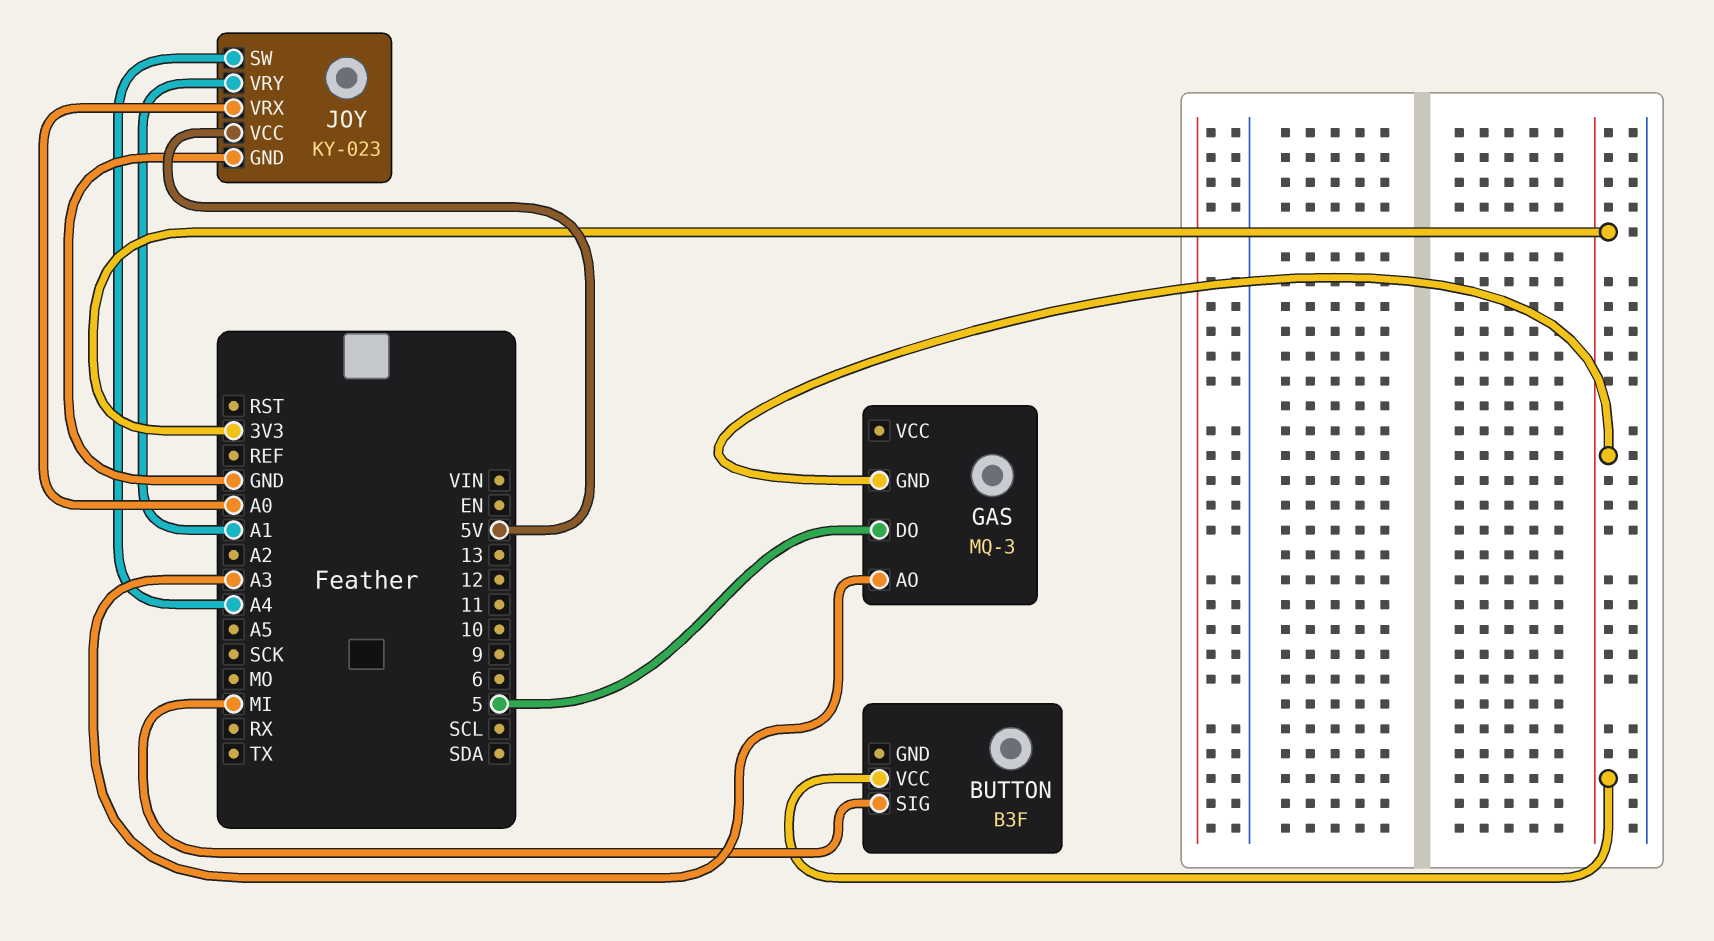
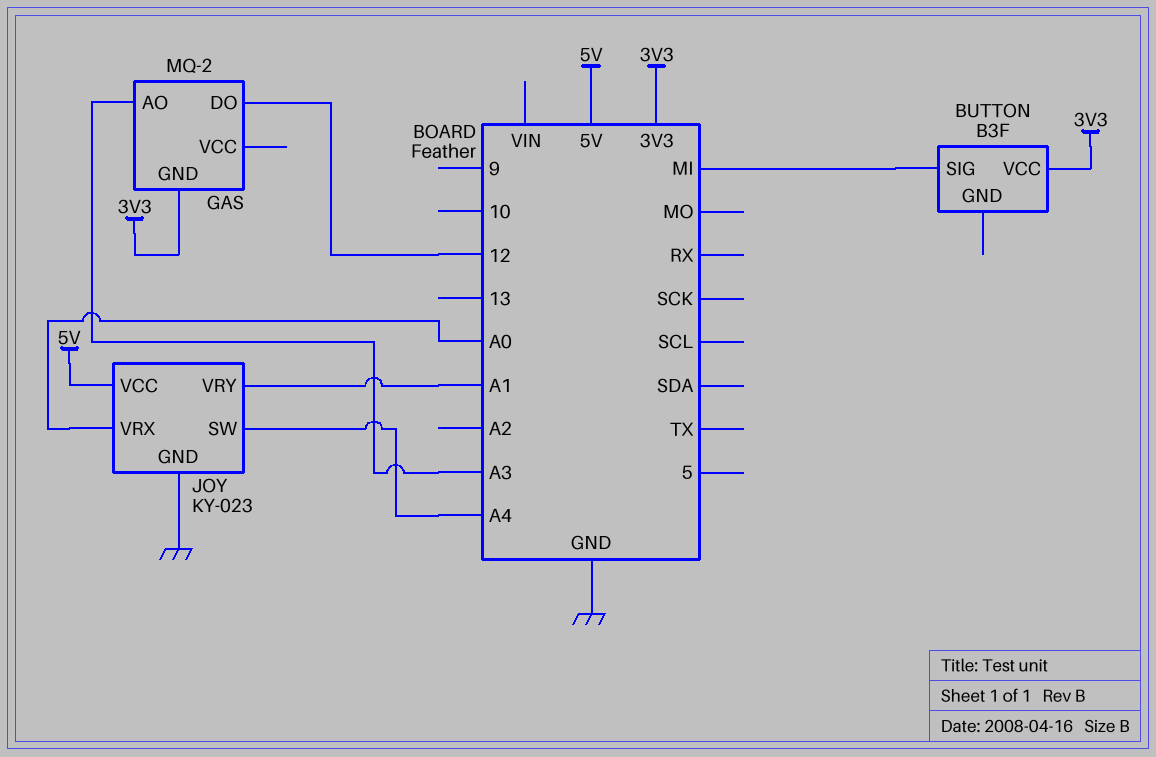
GAS: MQ-3 -> MQ-2
GAS pin DO: 5 -> 12

